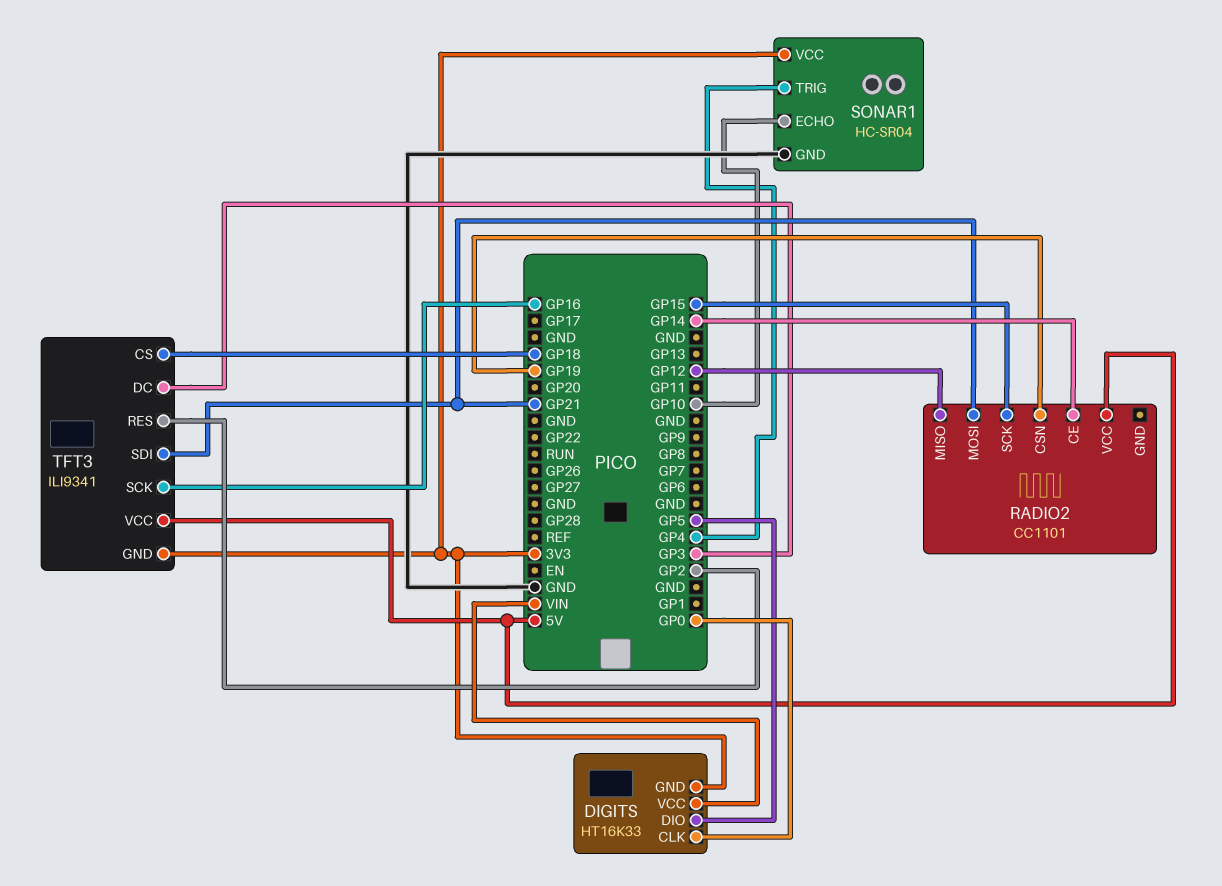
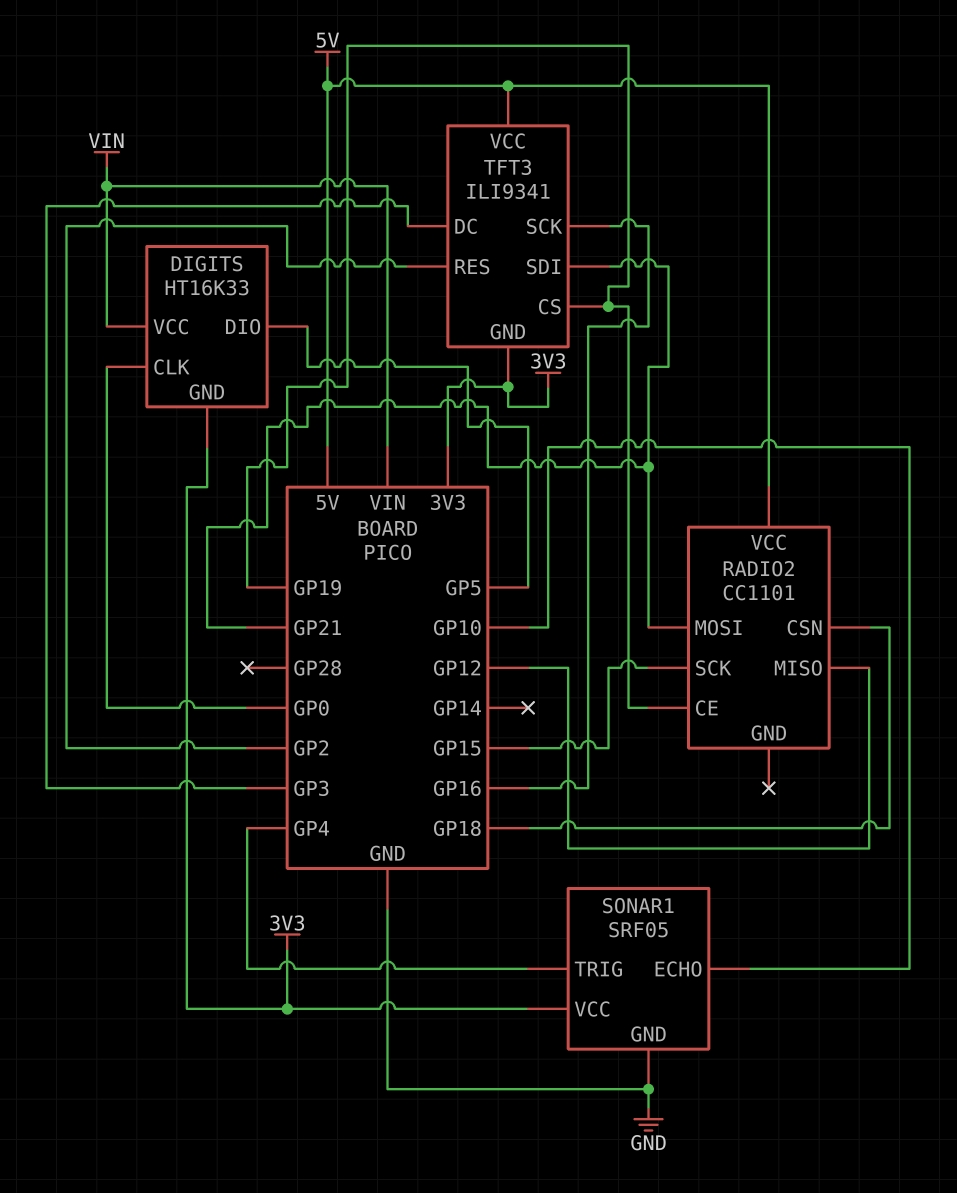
RADIO2 pin CE: GP14 -> GP19
RADIO2 pin CSN: GP19 -> GP18
SONAR1: HC-SR04 -> SRF05
TFT3 pin CS: GP18 -> GP19

